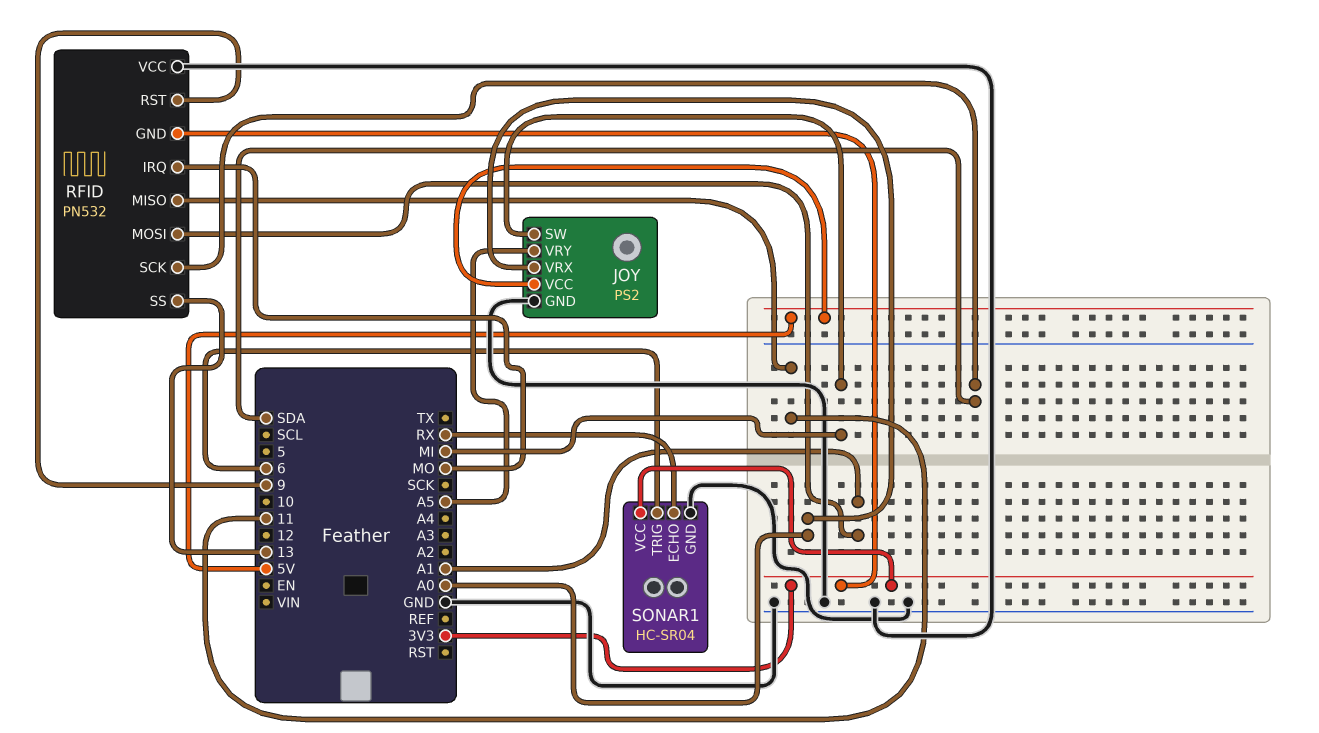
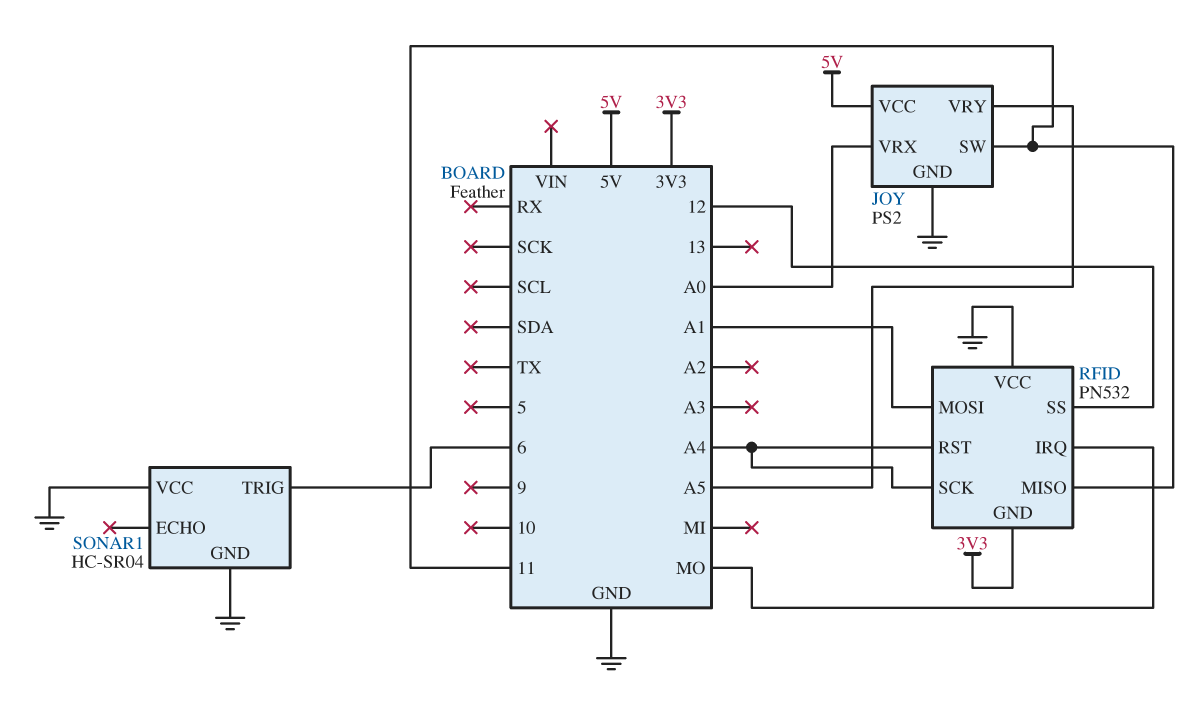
JOY pin SW: MI -> 11
RFID pin RST: 9 -> A4
RFID pin SCK: SDA -> A4
RFID pin SS: 13 -> 12
SONAR1 pin ECHO: RX -> none
SONAR1 pin VCC: 3V3 -> GND

